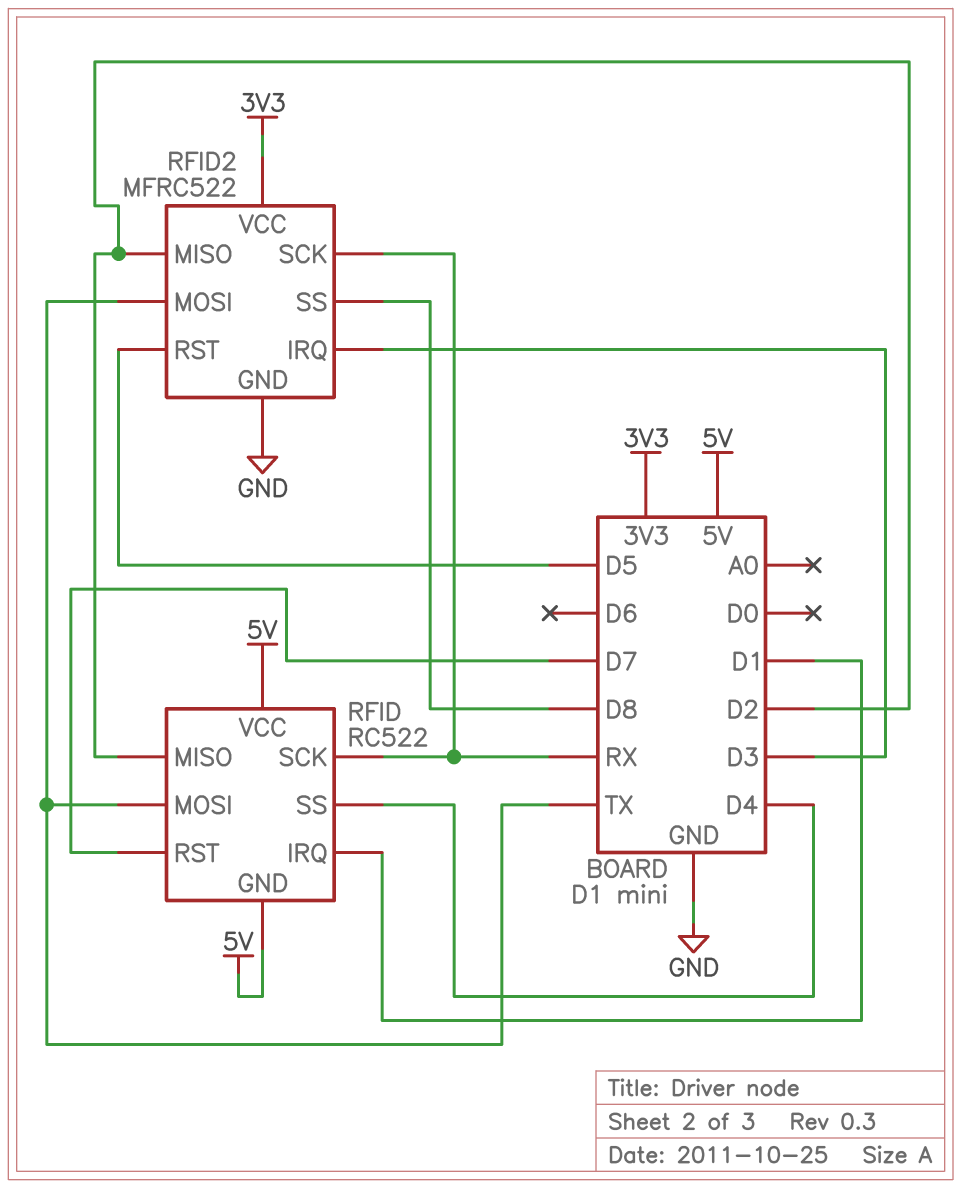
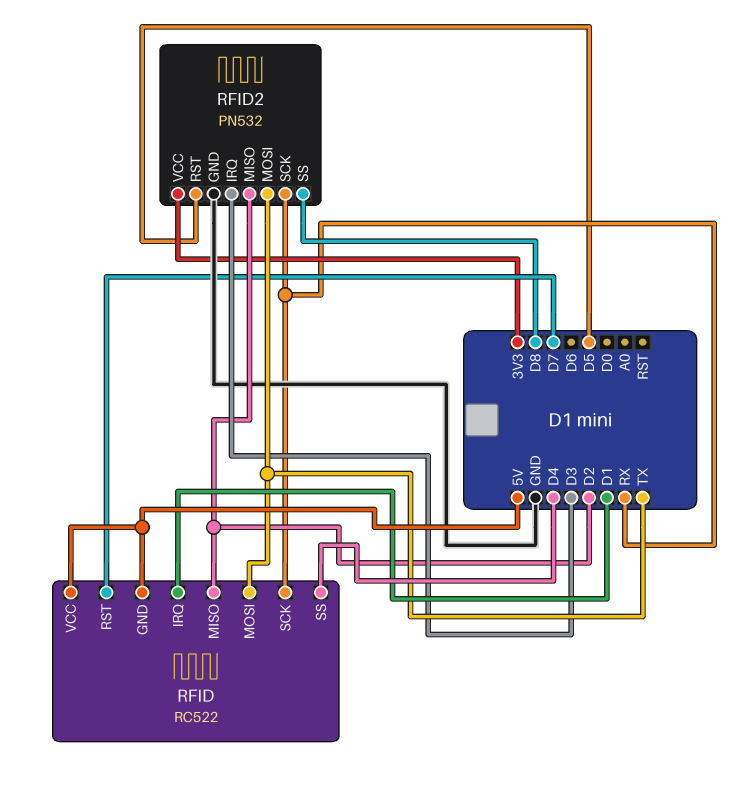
RFID2: MFRC522 -> PN532

